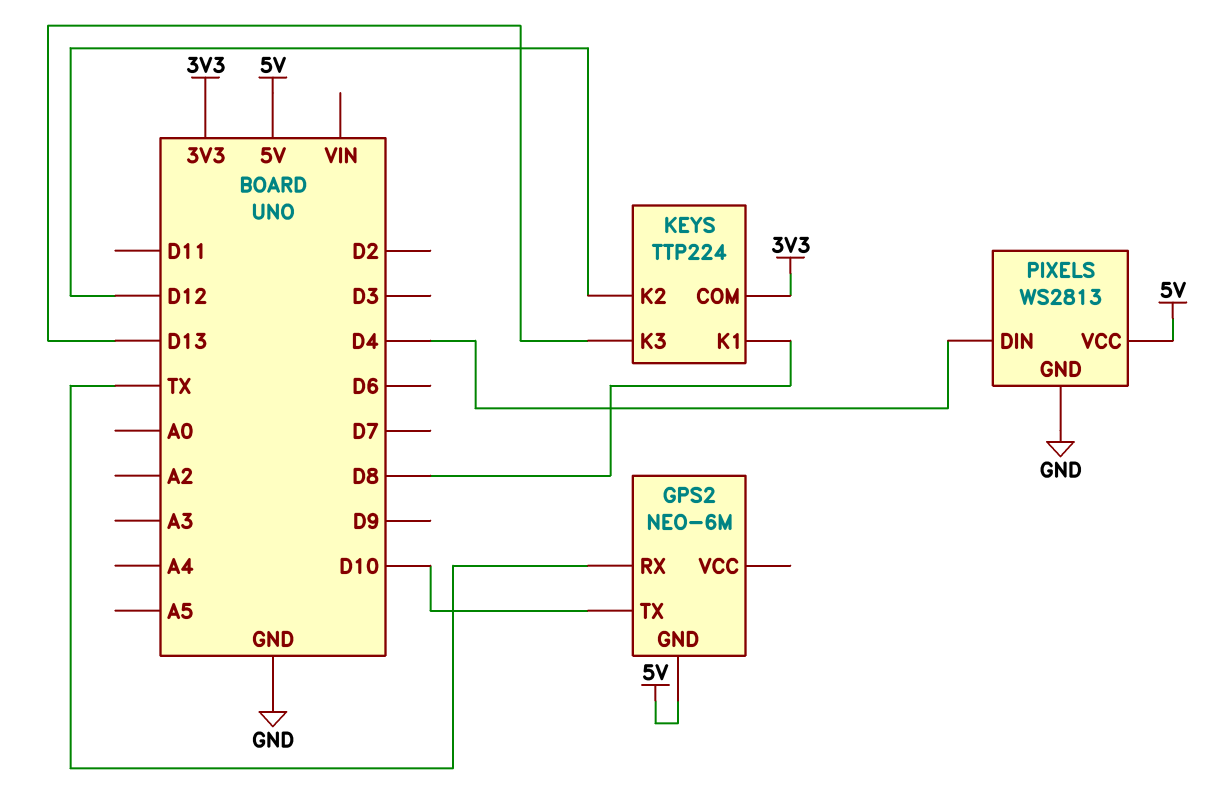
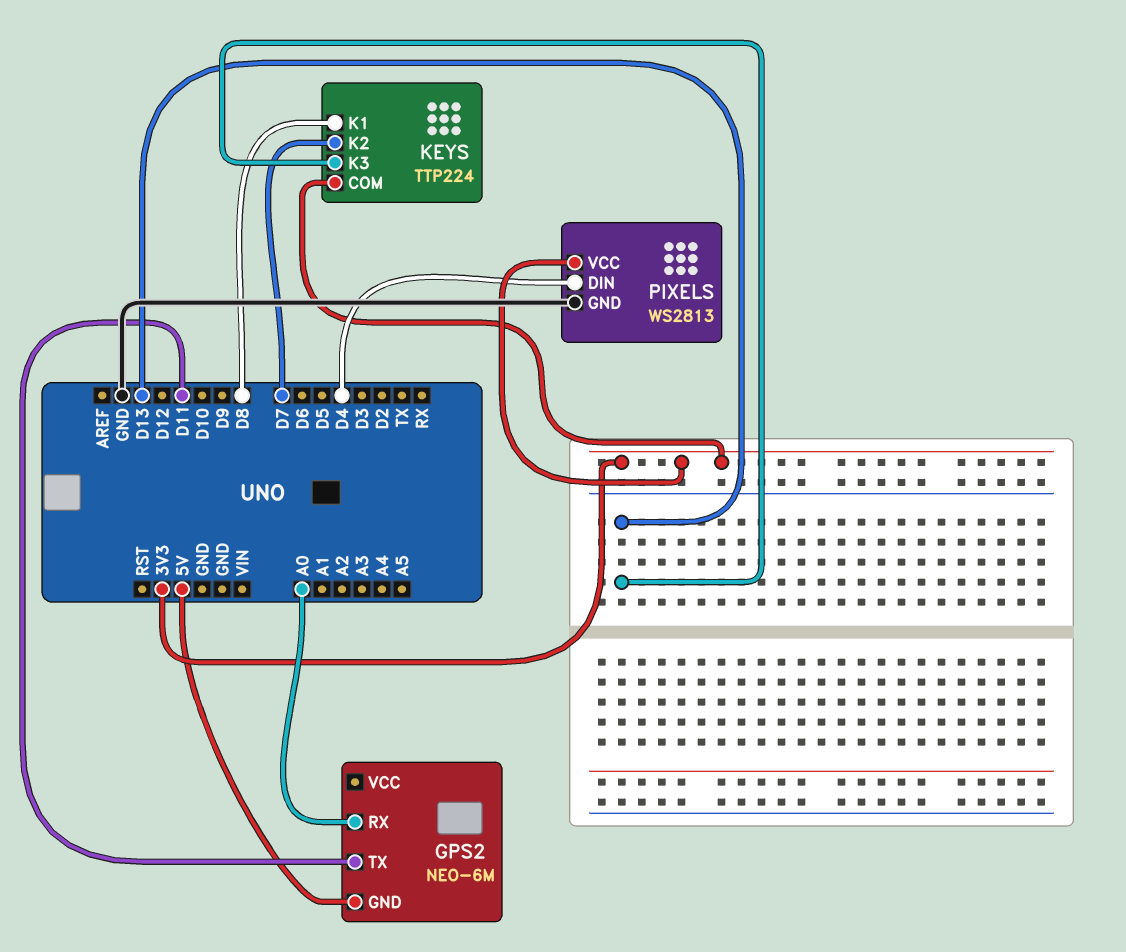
GPS2 pin RX: TX -> A0
GPS2 pin TX: D10 -> D11
KEYS pin K2: D12 -> D7
PIXELS pin VCC: 5V -> 3V3

